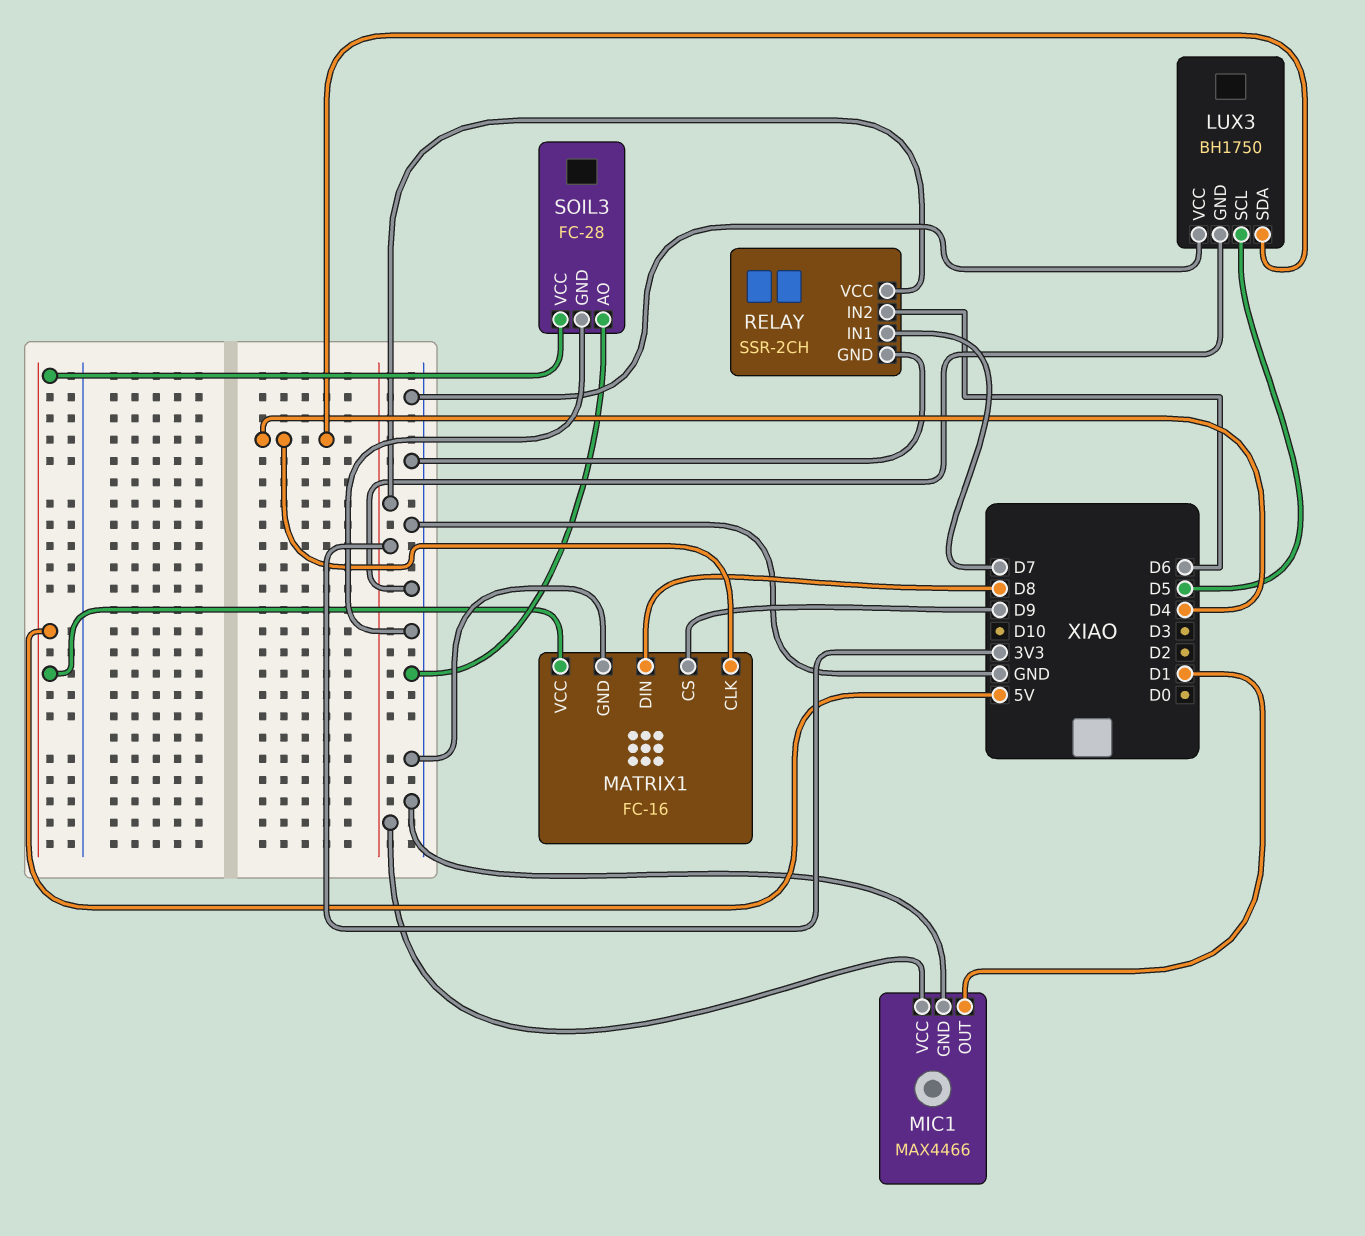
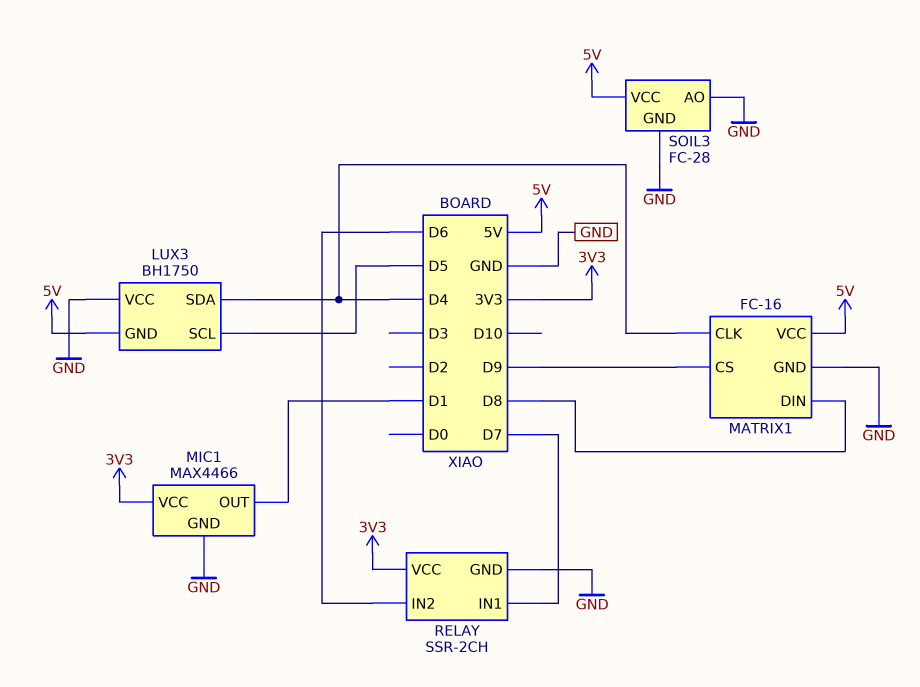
LUX3 pin GND: GND -> 5V

